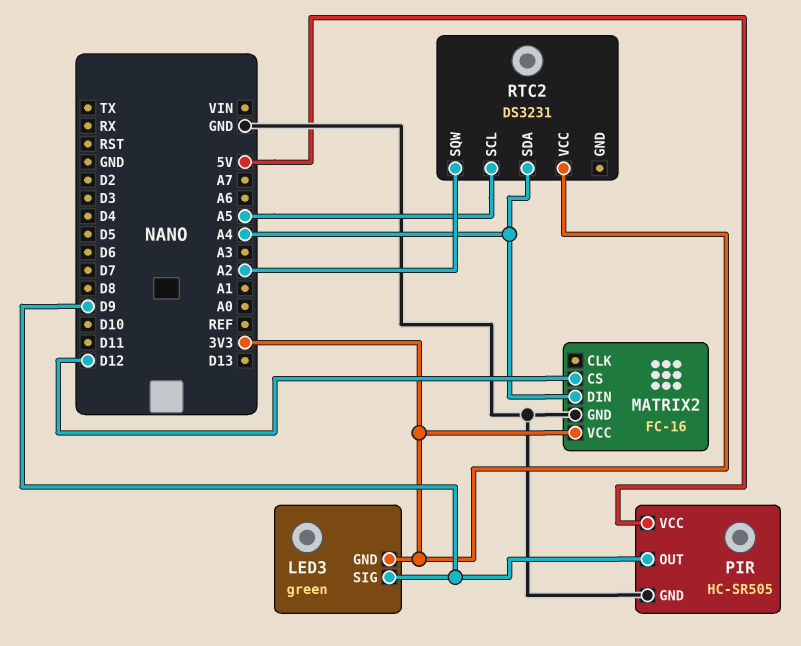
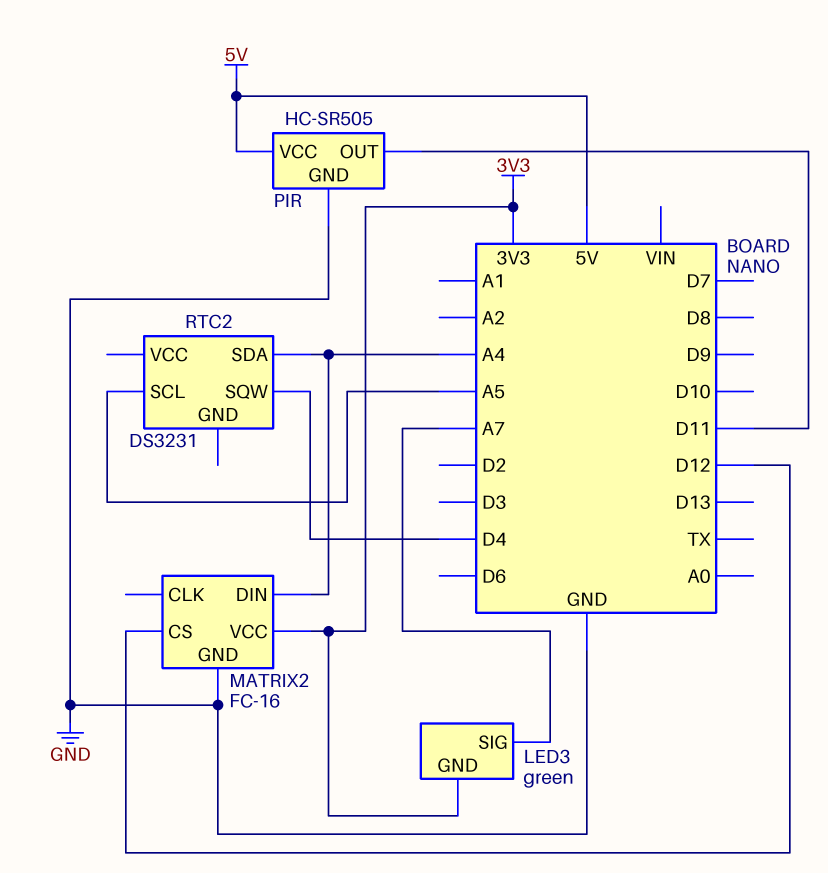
LED3 pin SIG: D9 -> A7
PIR pin OUT: D9 -> D11
RTC2 pin SQW: A2 -> D4
RTC2 pin VCC: 3V3 -> none

